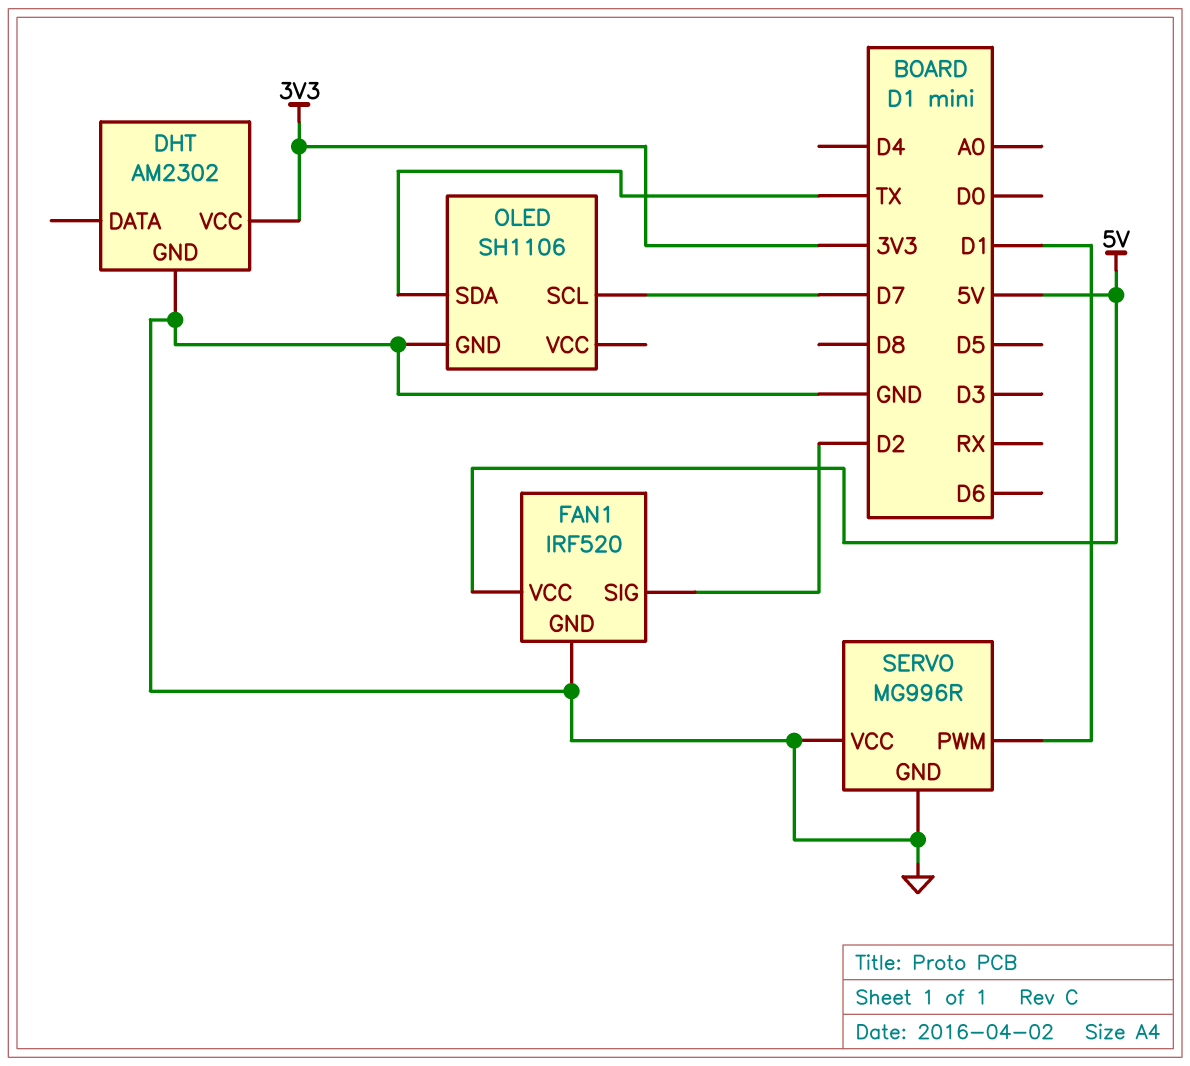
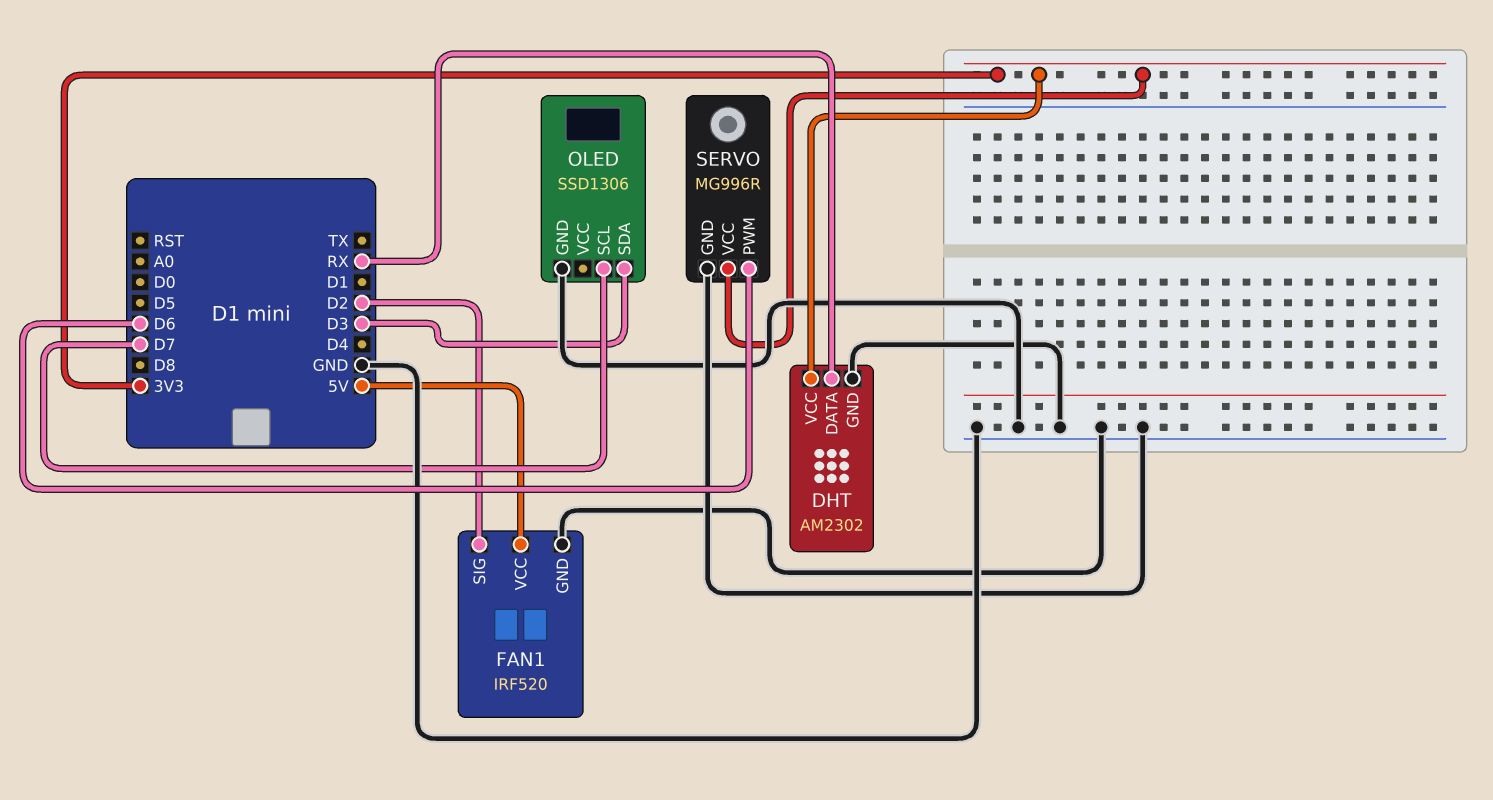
DHT pin DATA: none -> RX
OLED: SH1106 -> SSD1306
OLED pin SDA: TX -> D3
SERVO pin PWM: D1 -> D6
SERVO pin VCC: GND -> 3V3

